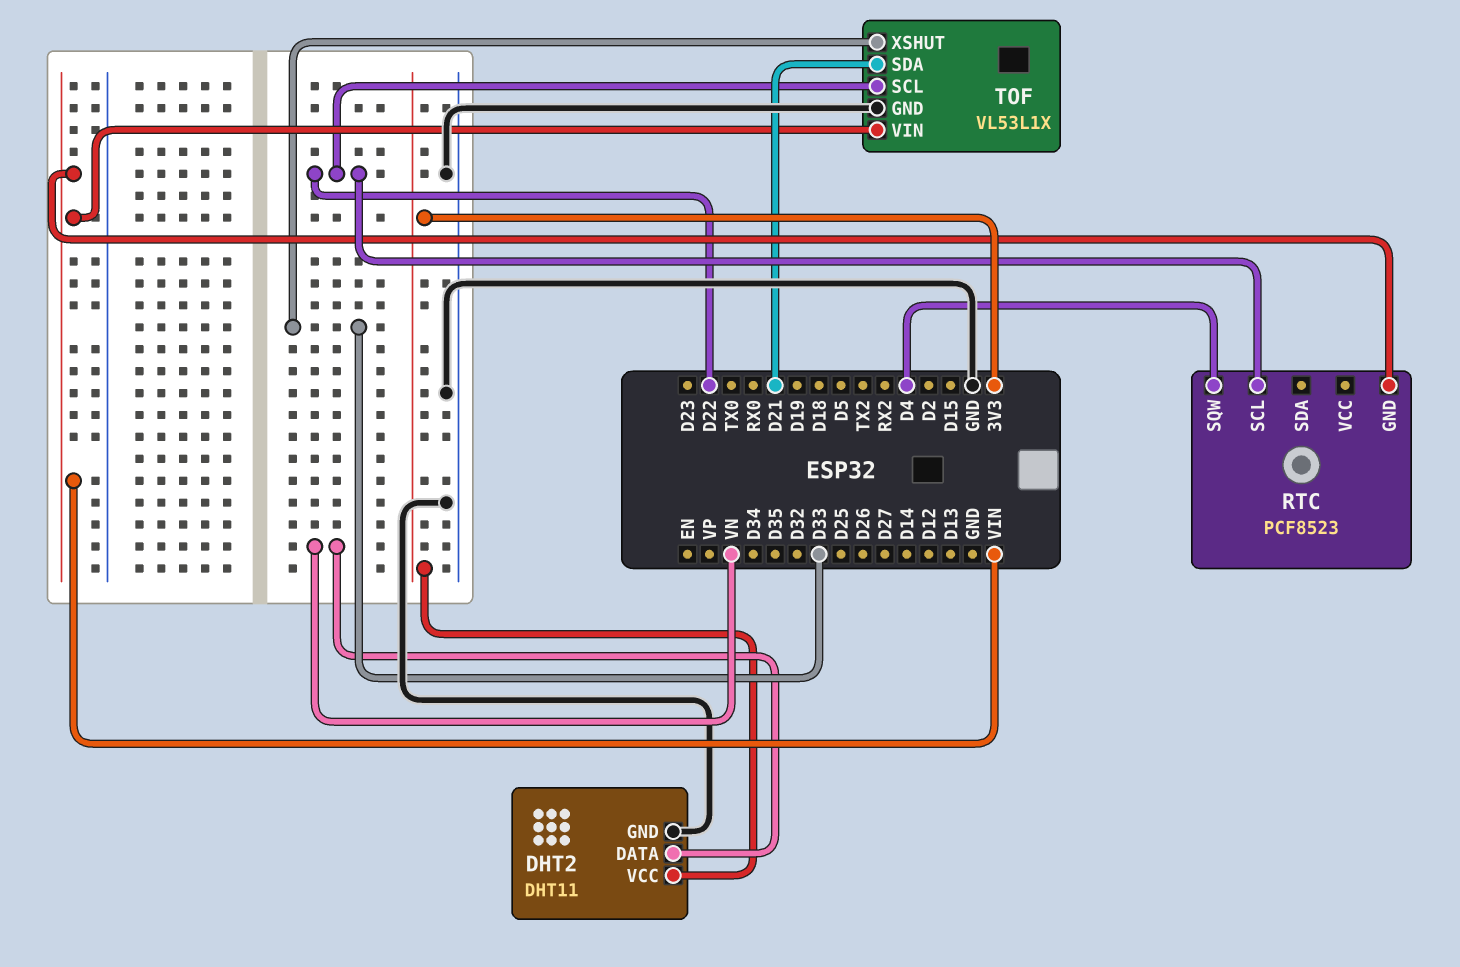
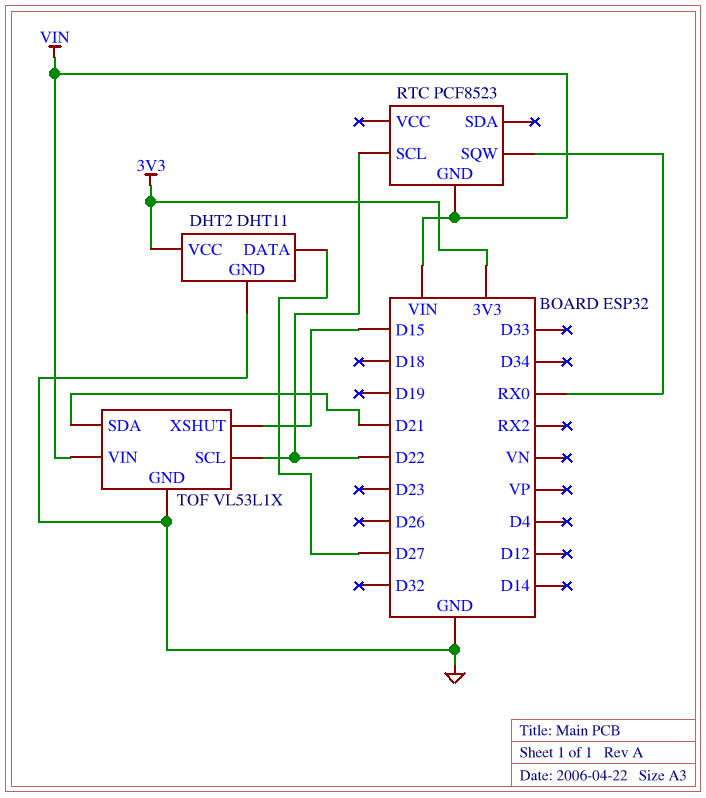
DHT2 pin DATA: VN -> D27
RTC pin SQW: D4 -> RX0
TOF pin XSHUT: D33 -> D15

